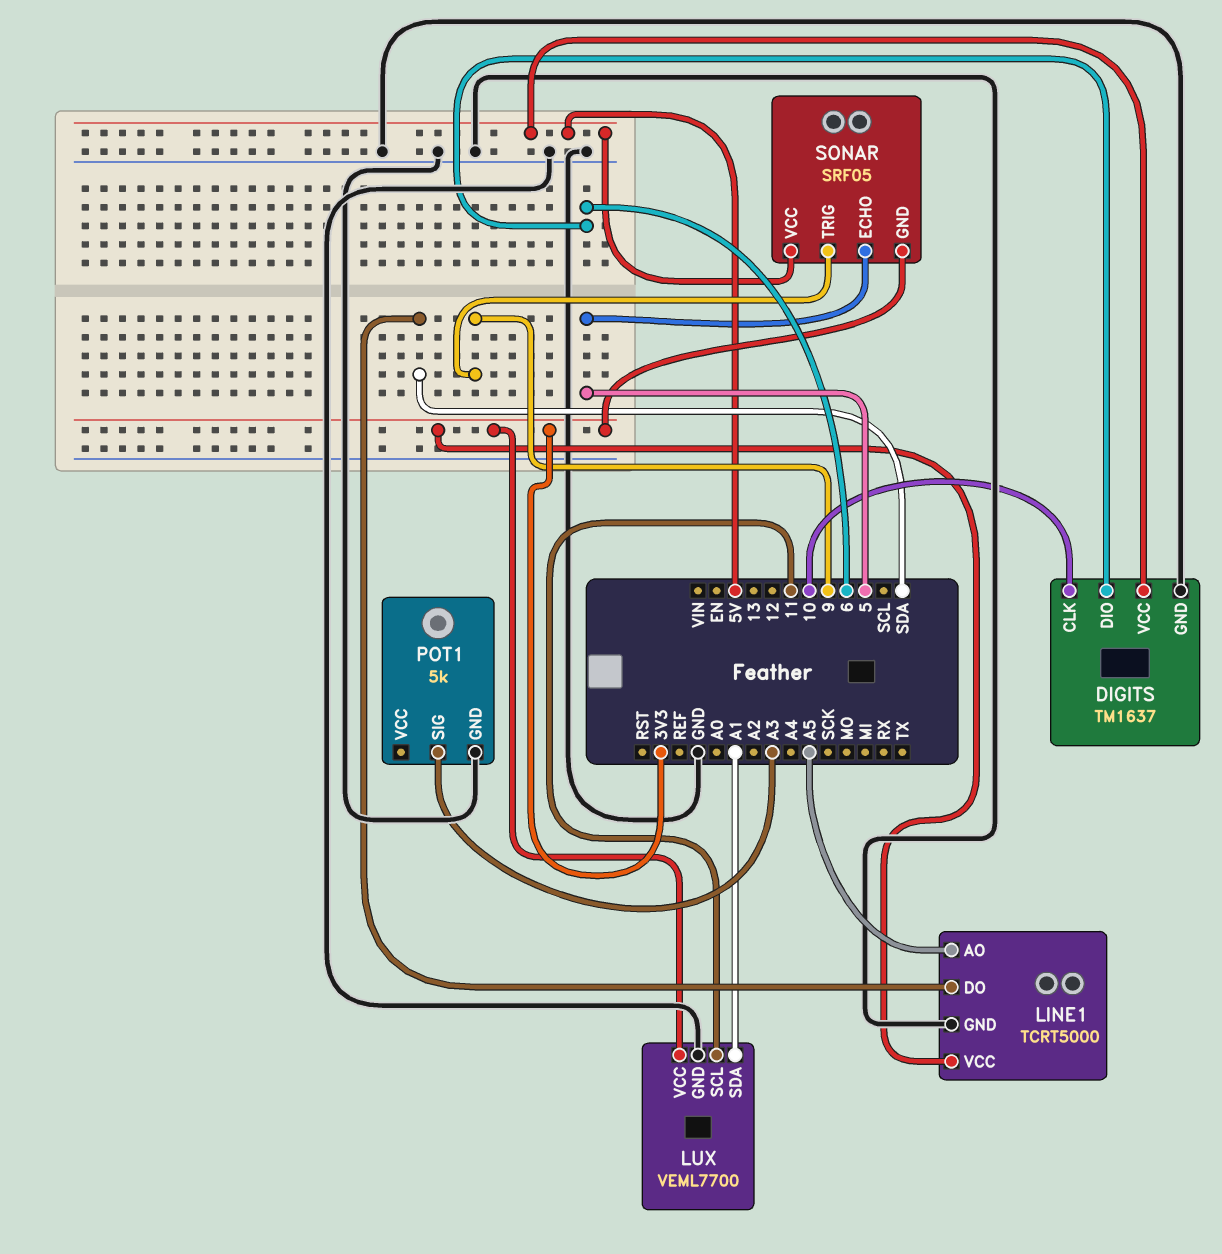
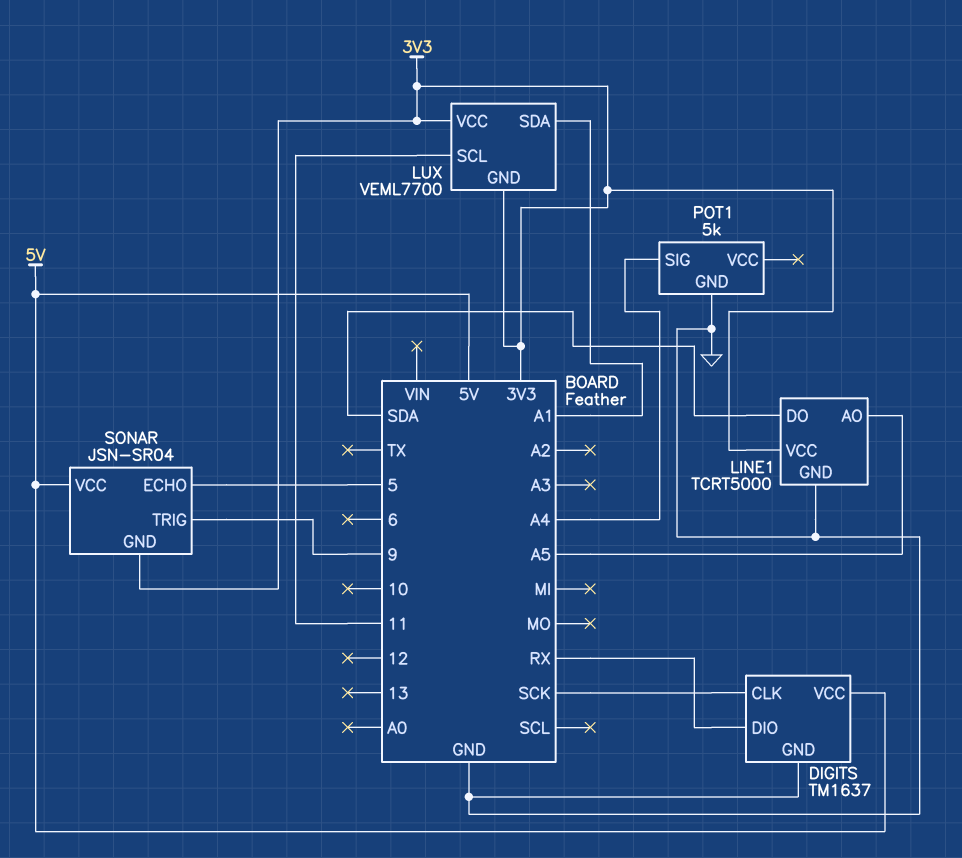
DIGITS pin CLK: 10 -> SCK
DIGITS pin DIO: 6 -> RX
LUX pin GND: GND -> 3V3
POT1 pin SIG: A3 -> A4
SONAR: SRF05 -> JSN-SR04

